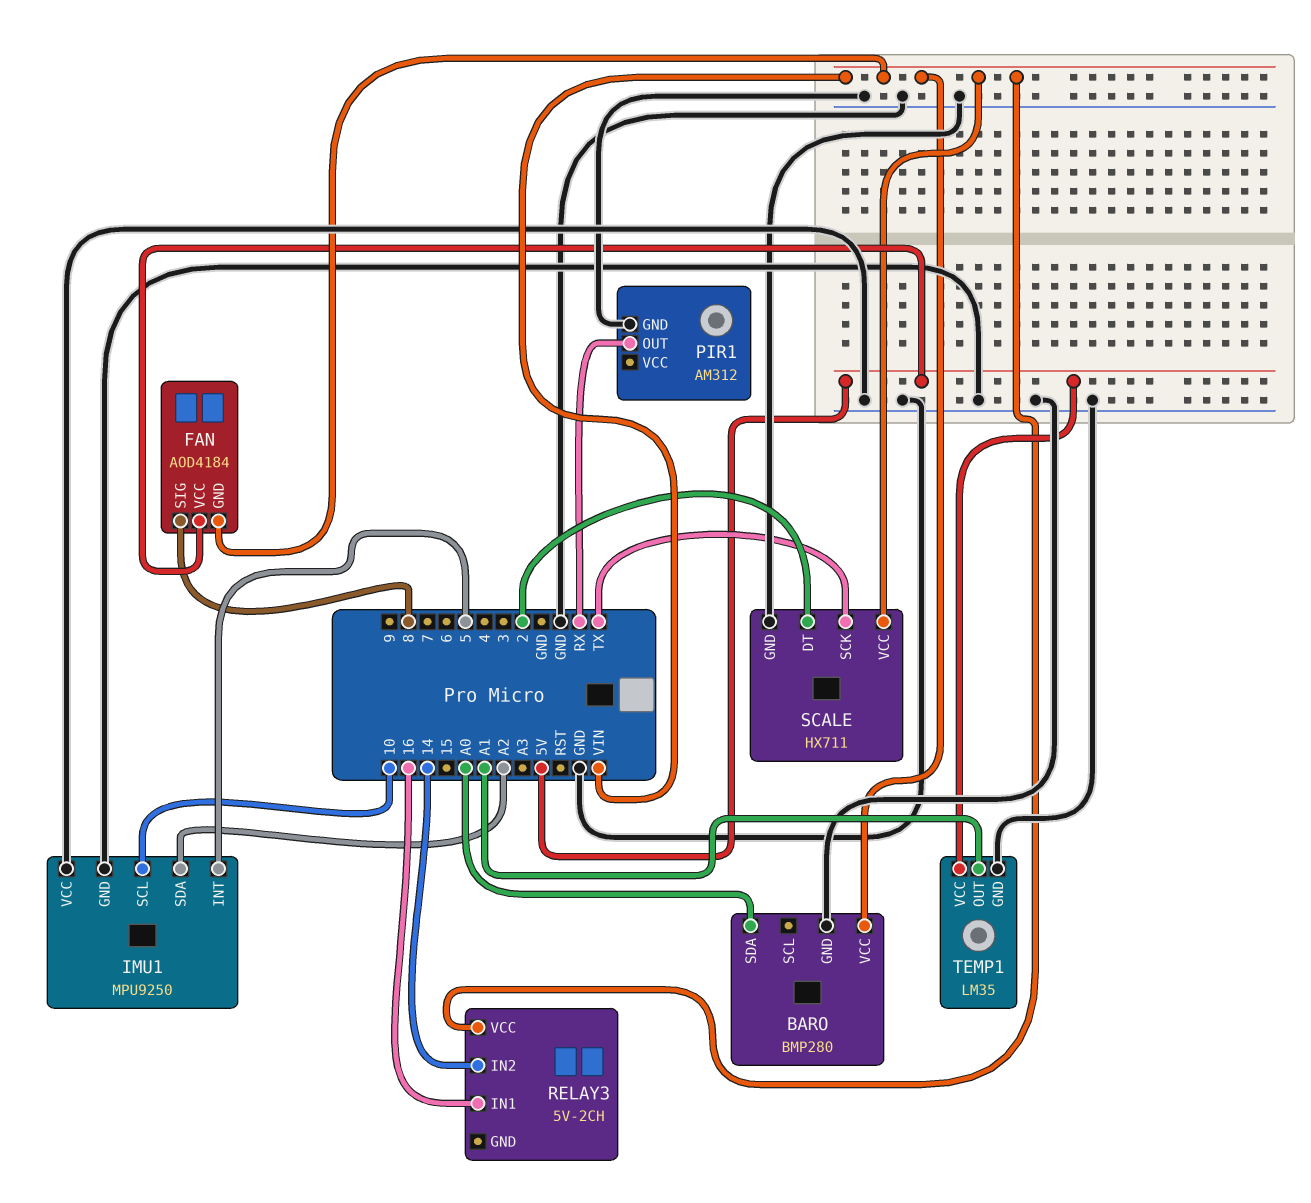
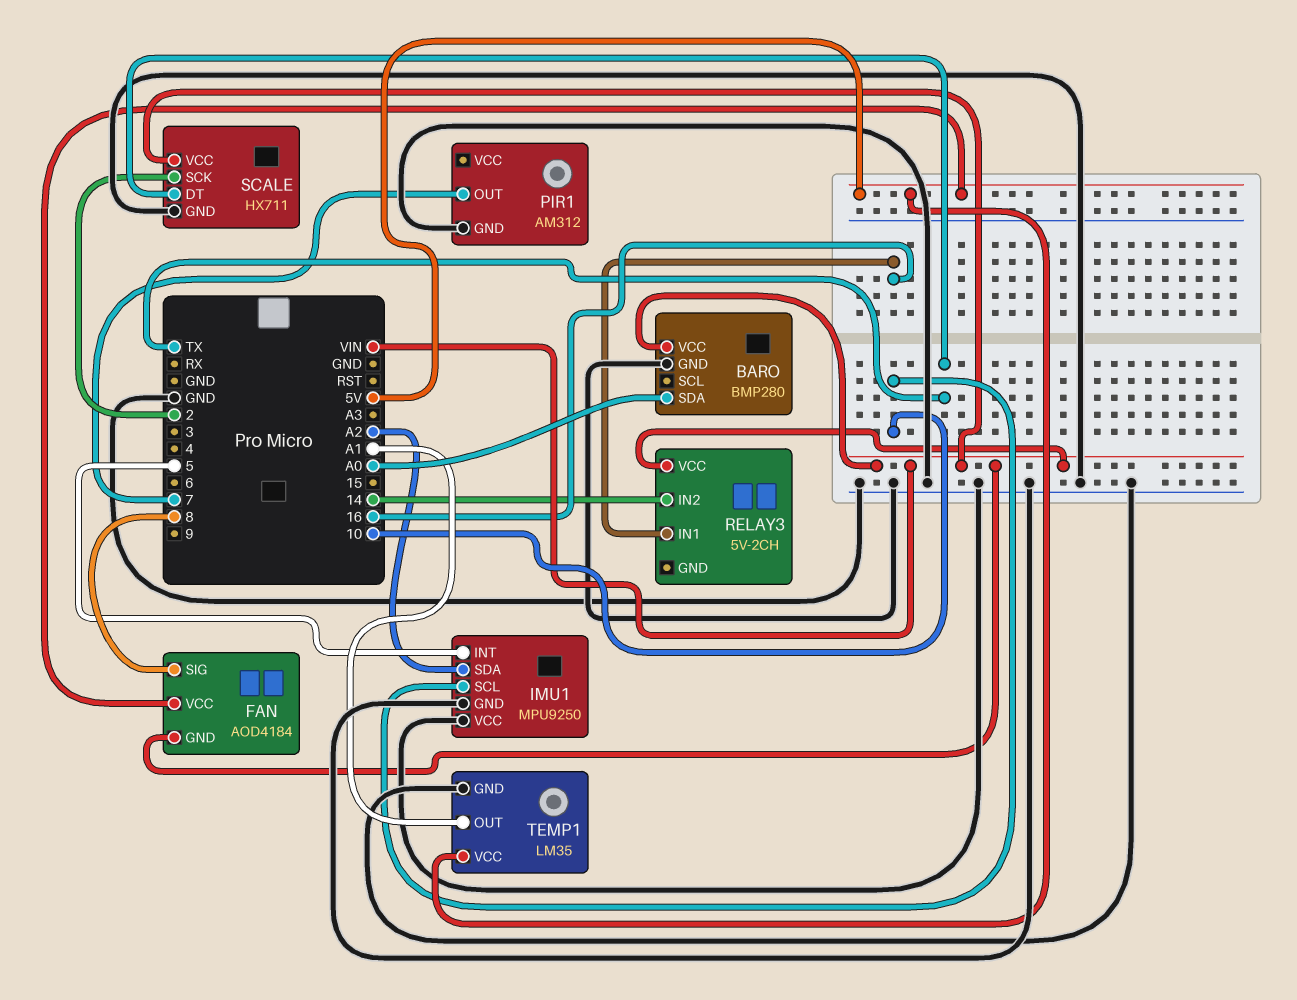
PIR1 pin OUT: RX -> 7
SCALE pin DT: 2 -> TX
SCALE pin SCK: TX -> 2

